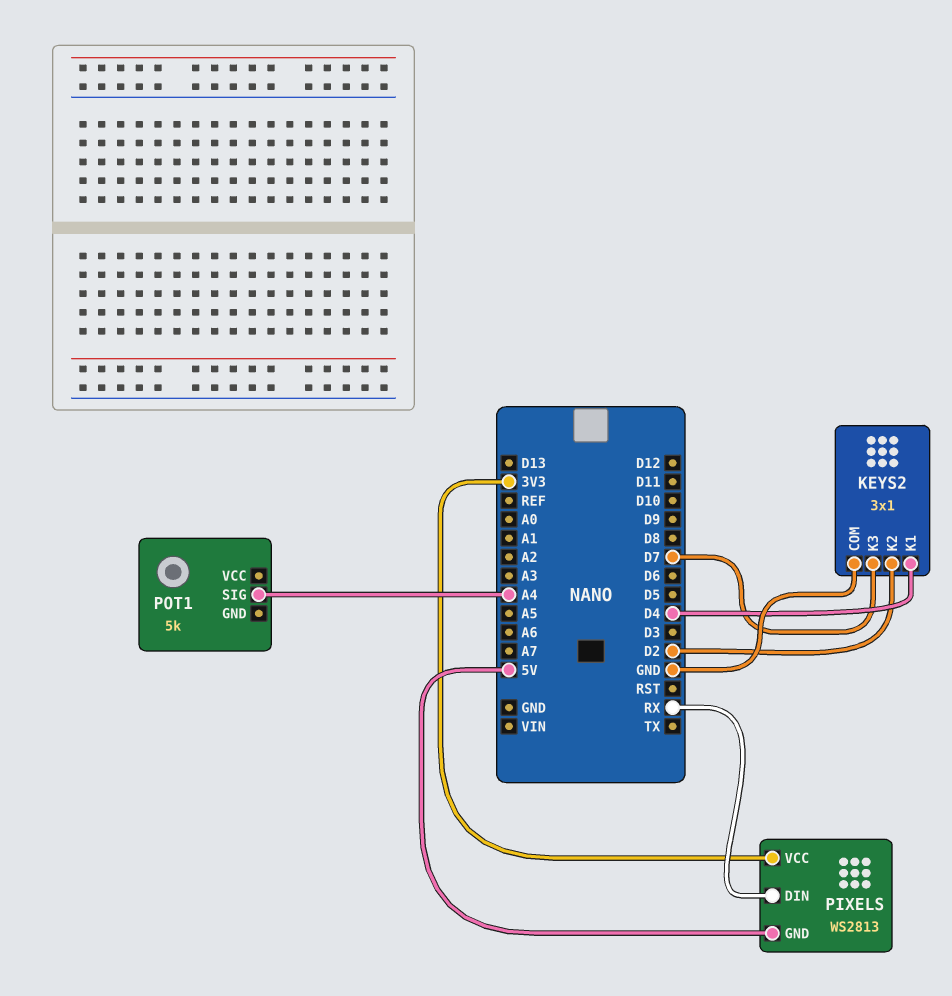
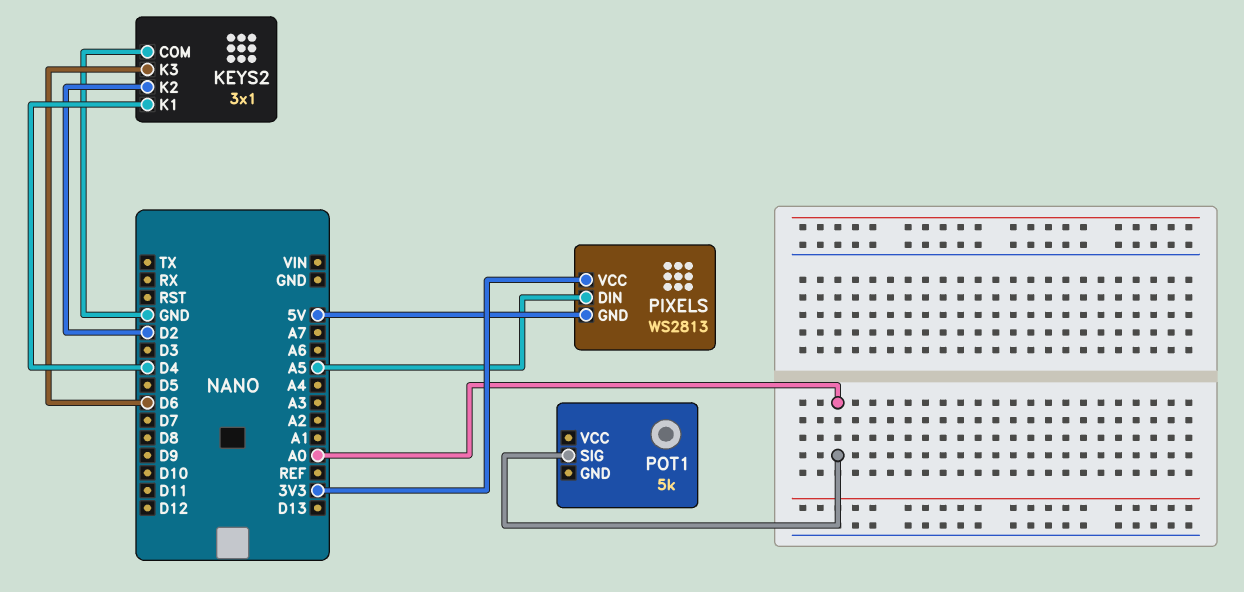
KEYS2 pin K3: D7 -> D6
PIXELS pin DIN: RX -> A5
POT1 pin SIG: A4 -> A0

